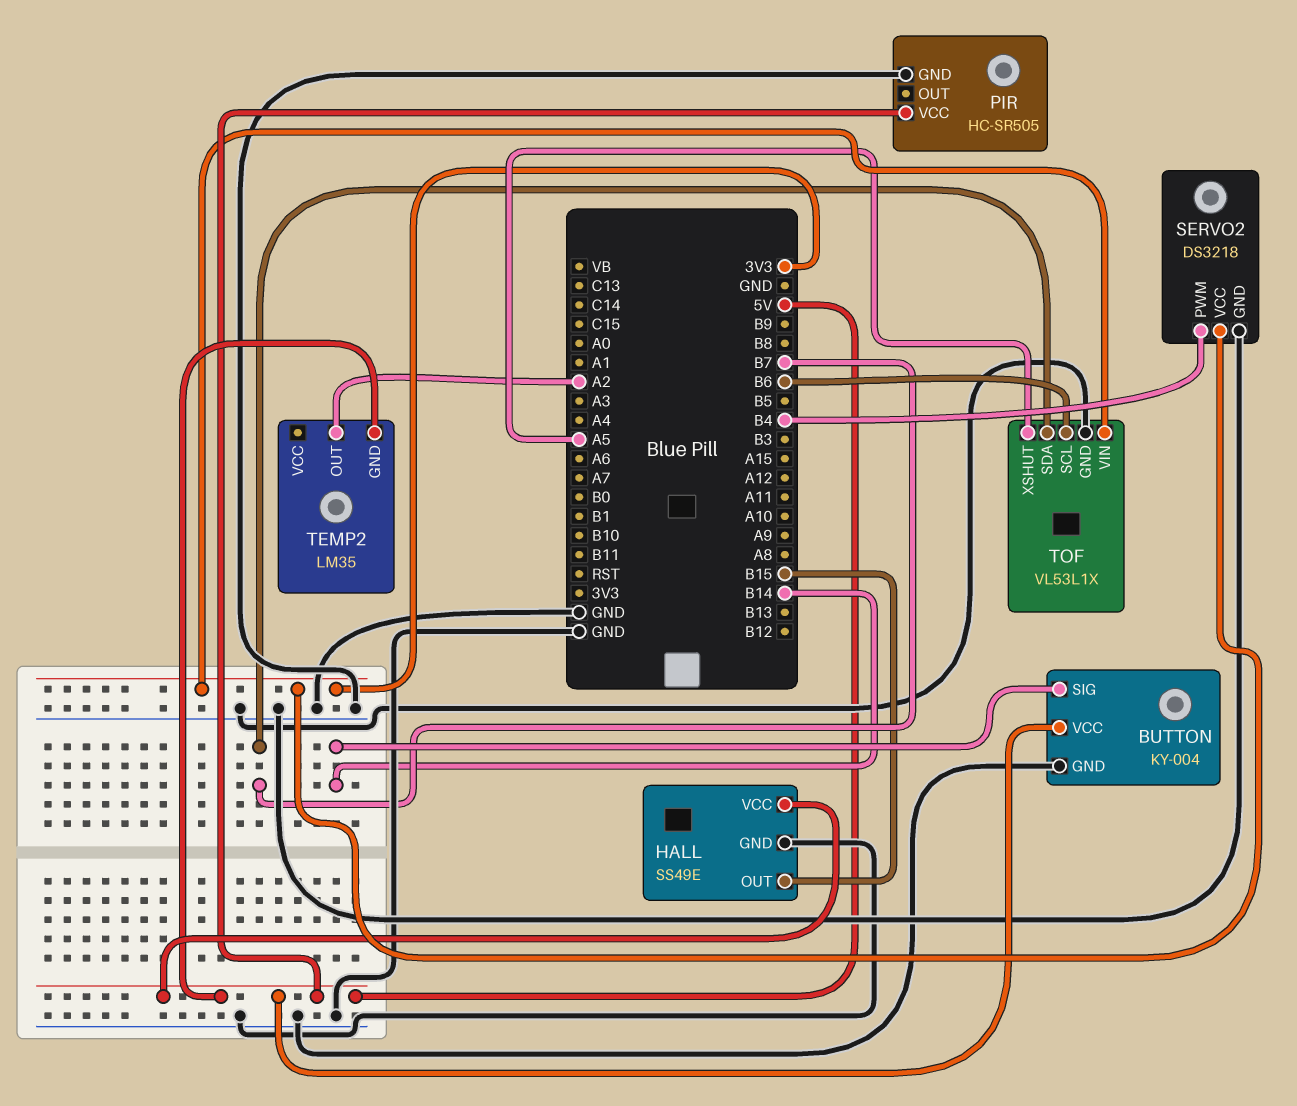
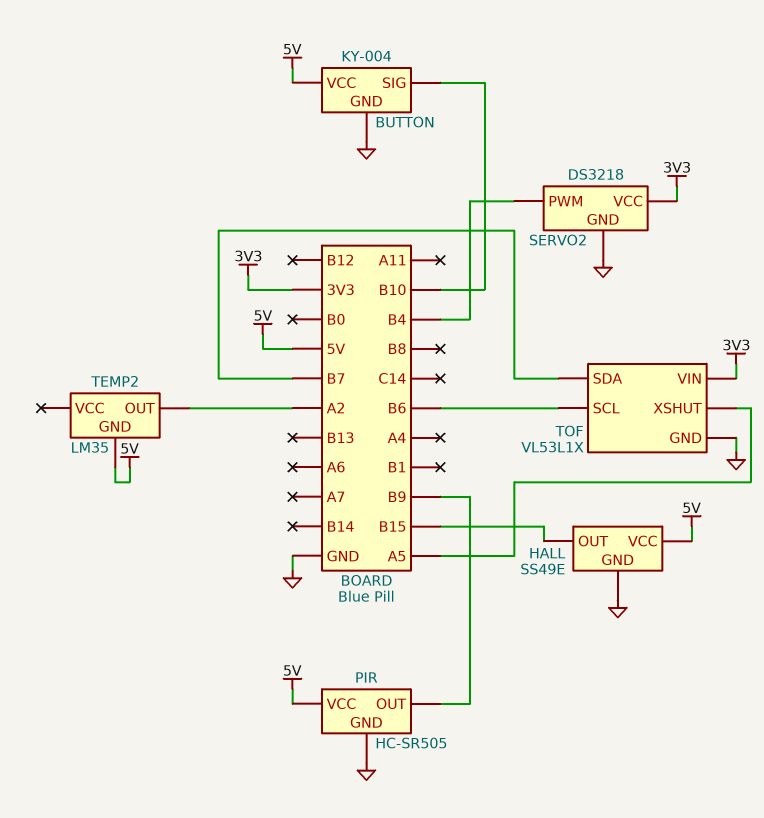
BUTTON pin SIG: B14 -> B10
PIR pin OUT: none -> B9

